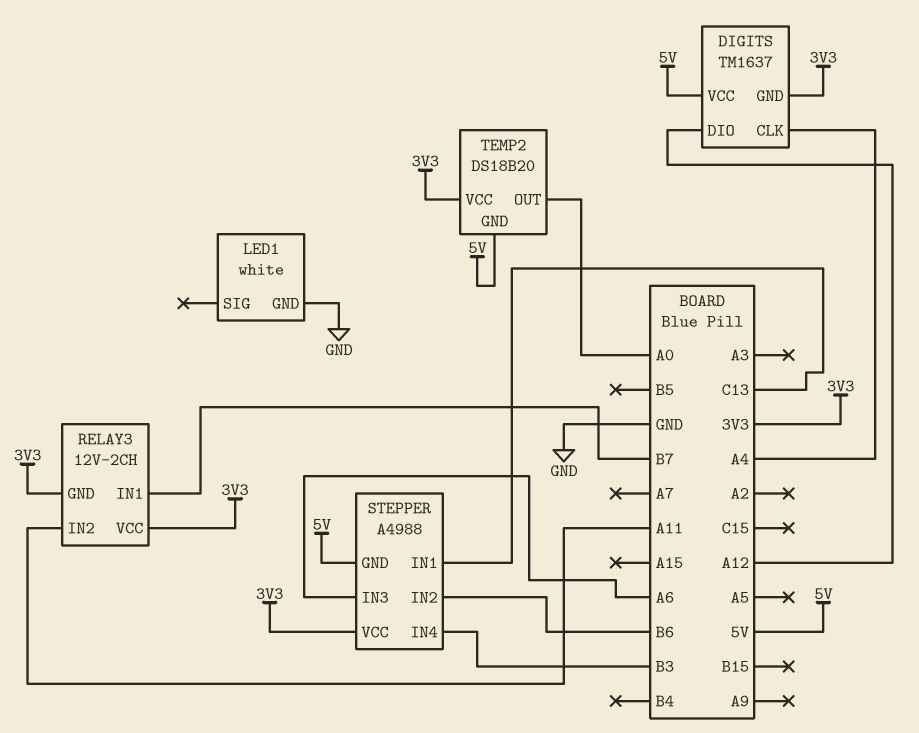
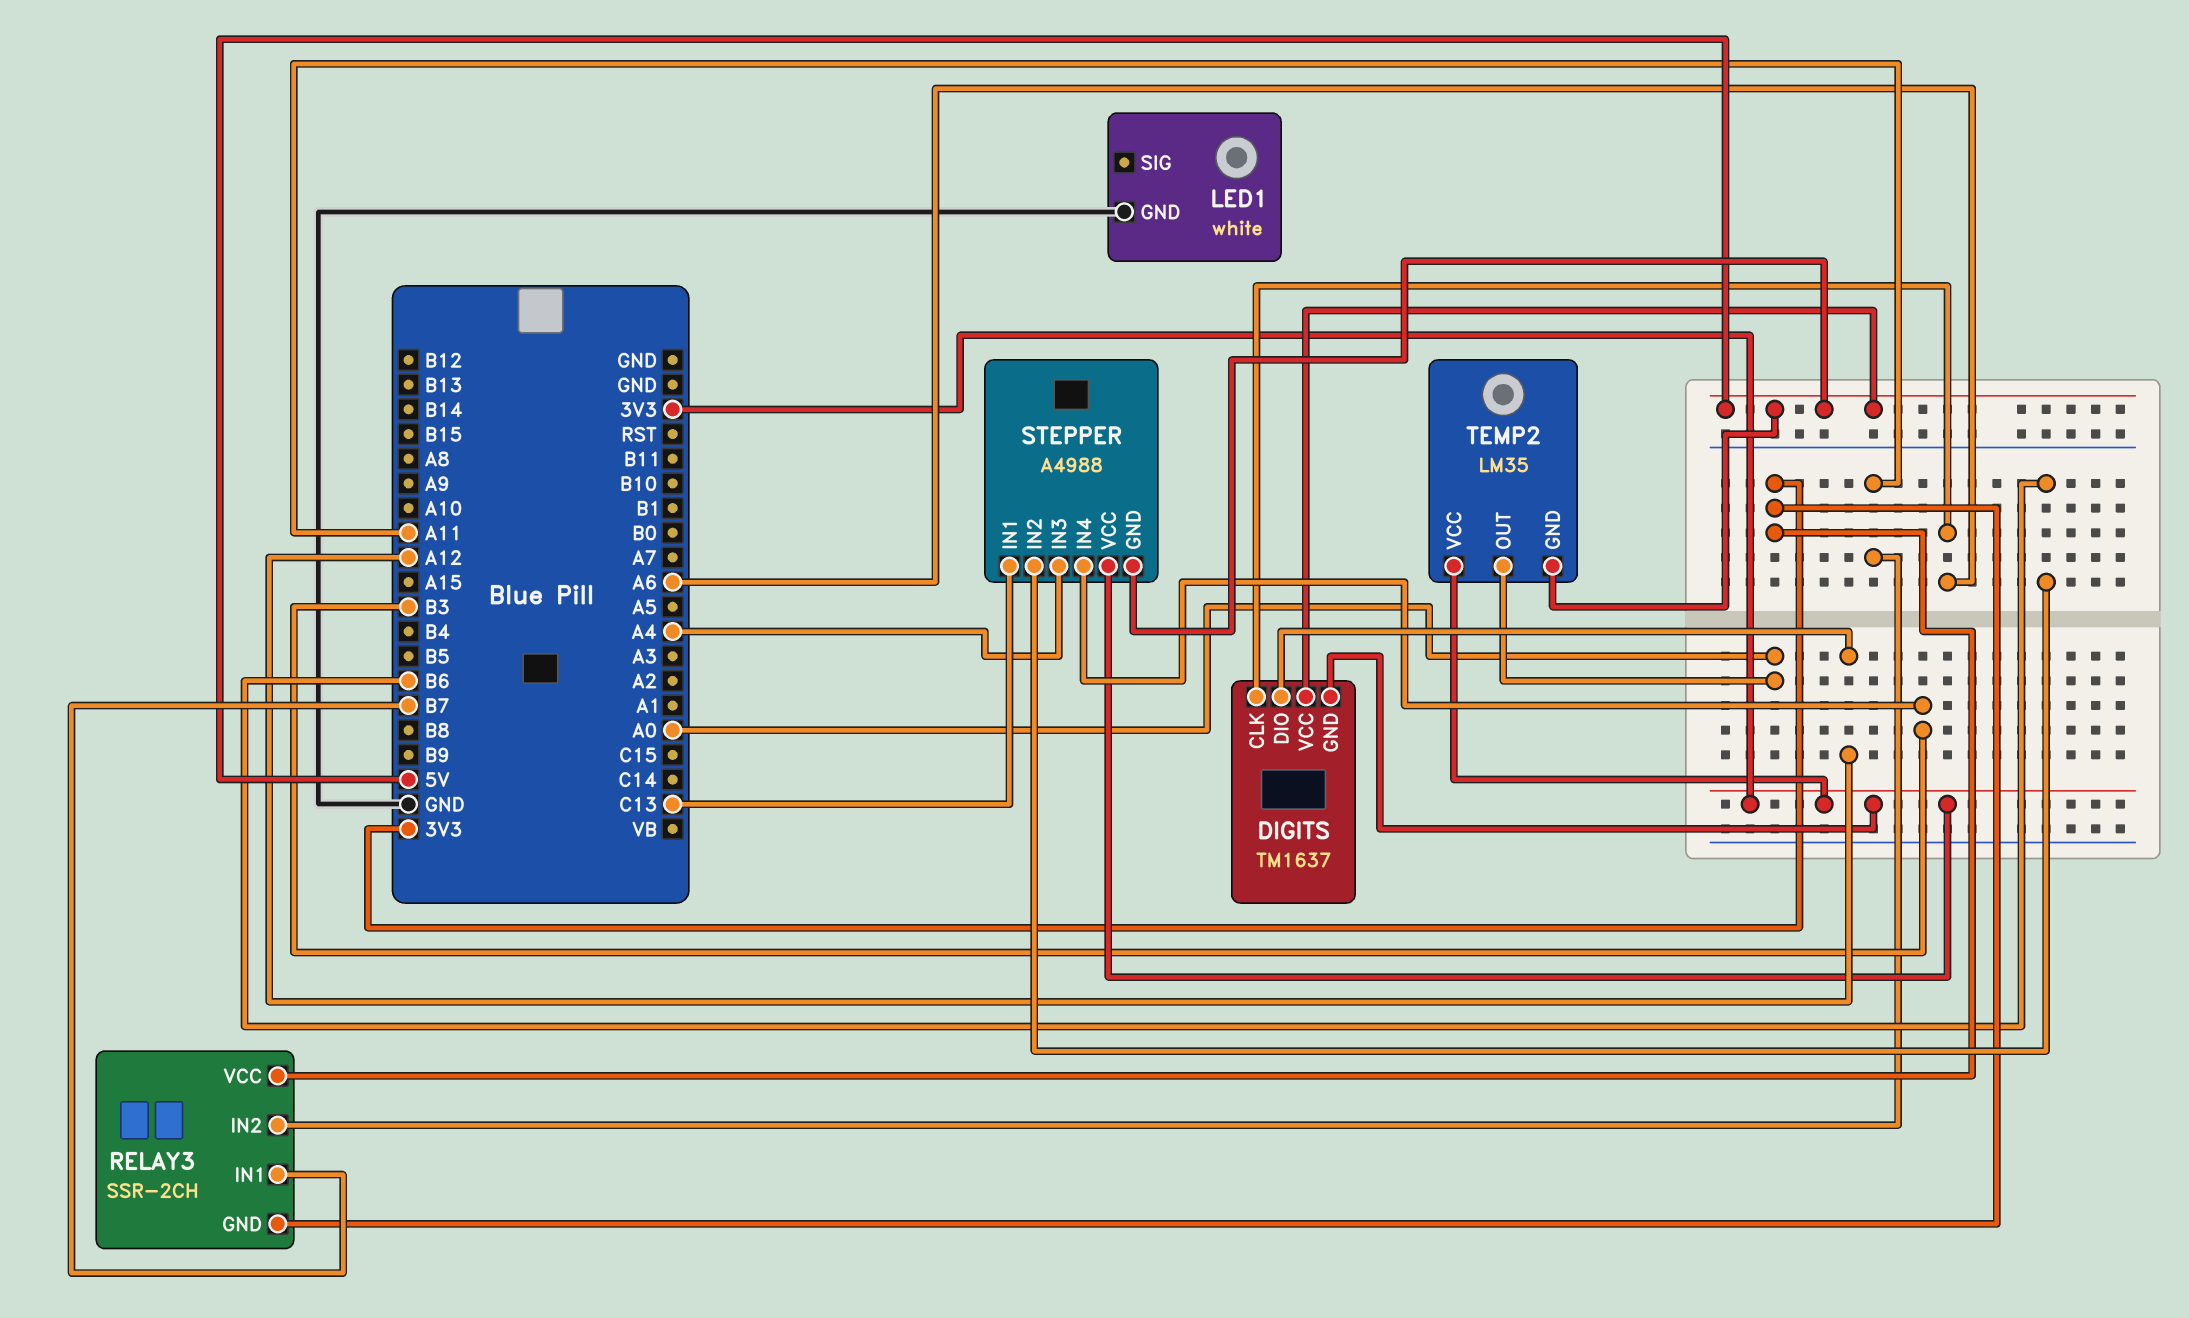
DIGITS pin CLK: A4 -> A6
RELAY3: 12V-2CH -> SSR-2CH
STEPPER pin IN3: A6 -> A4
TEMP2: DS18B20 -> LM35

